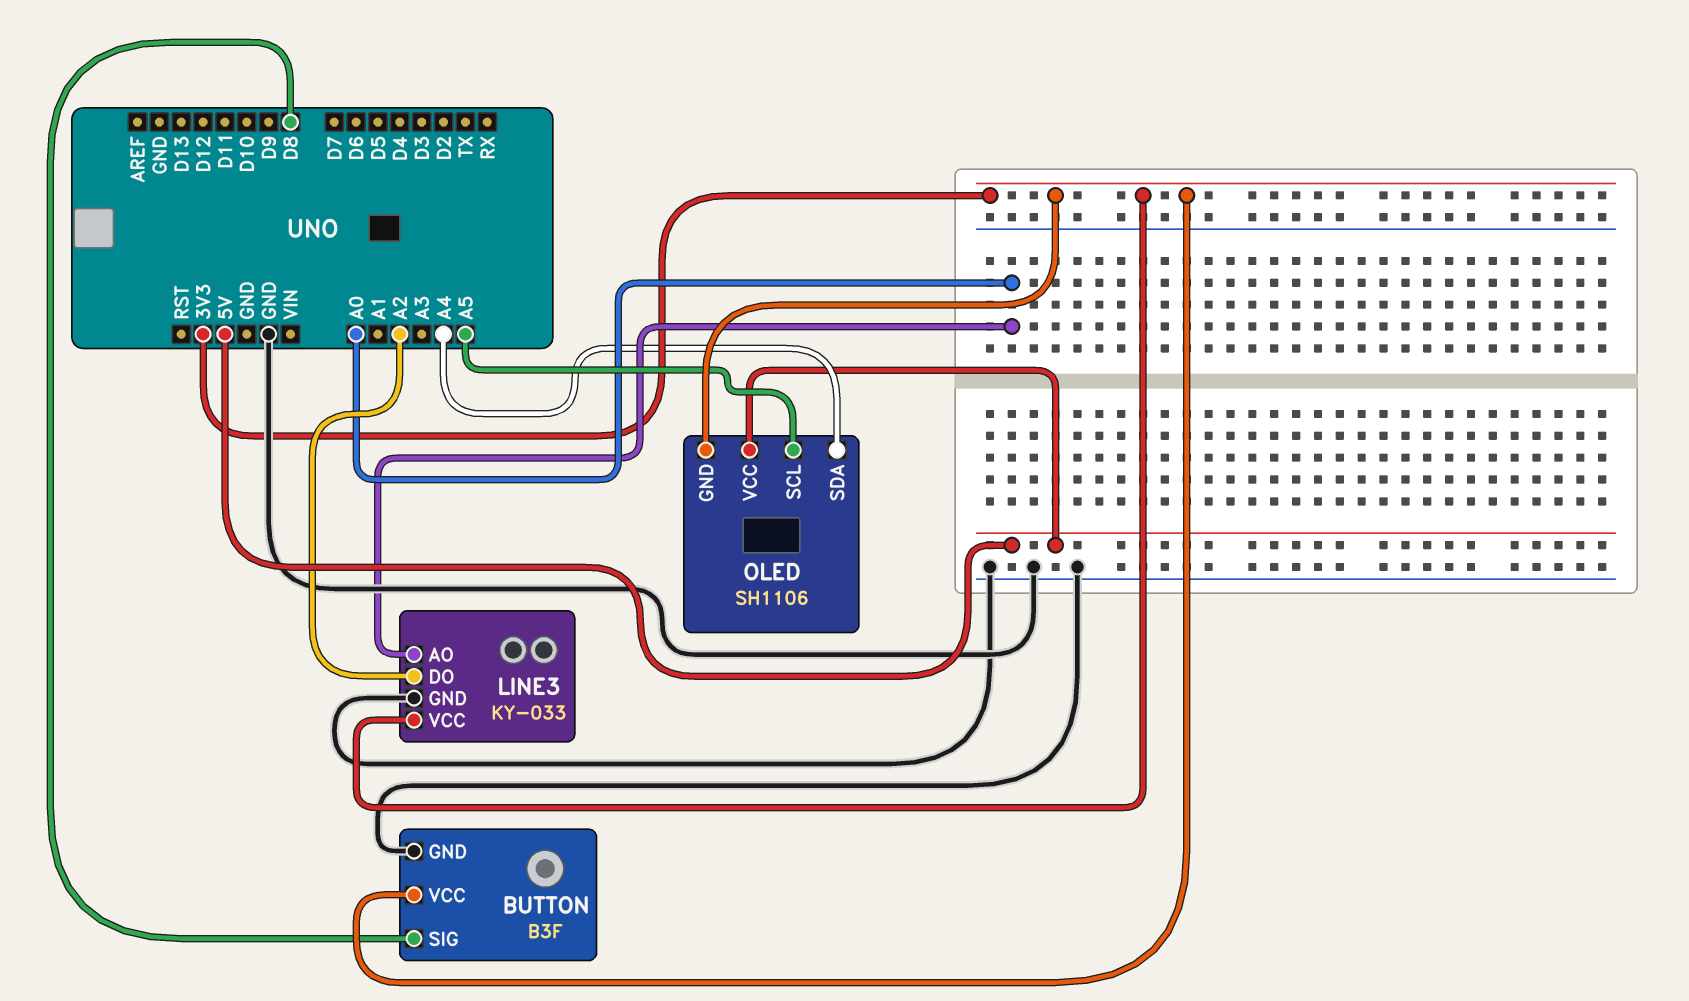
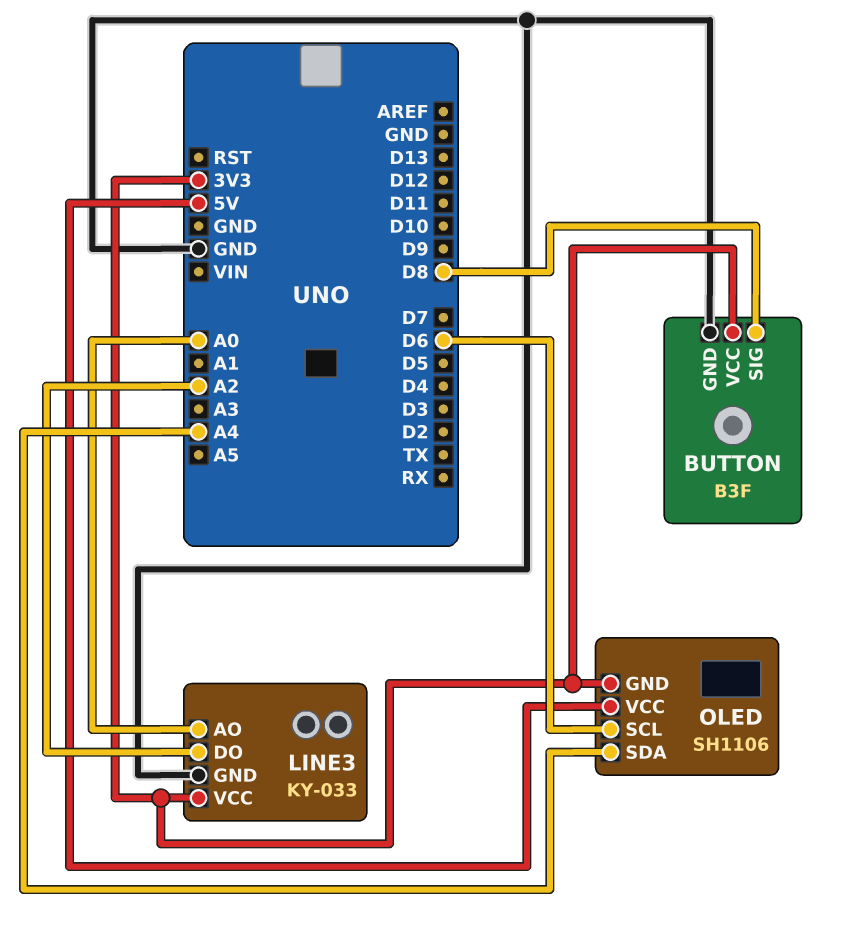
OLED pin SCL: A5 -> D6

